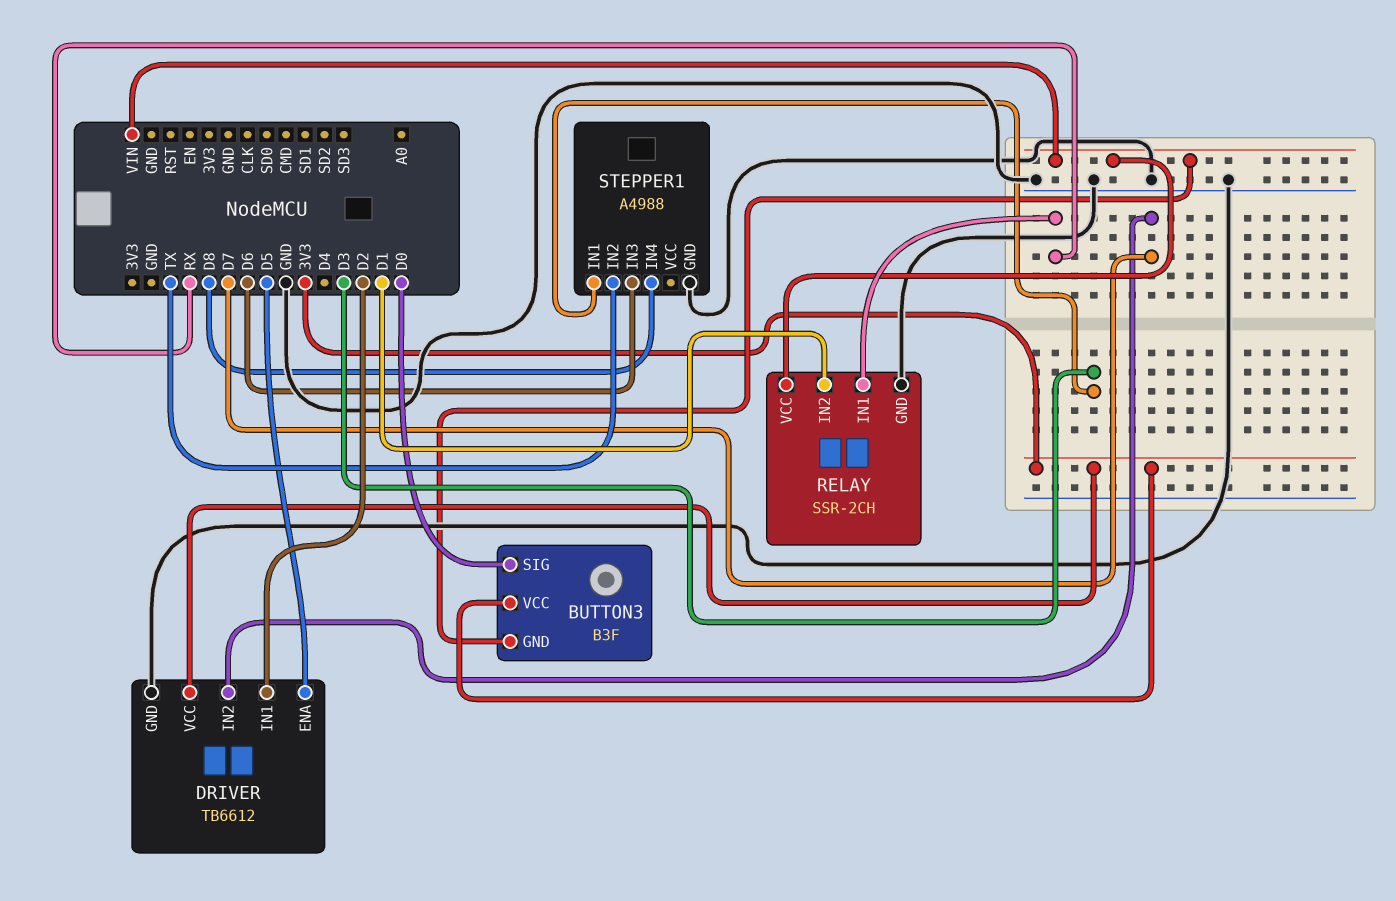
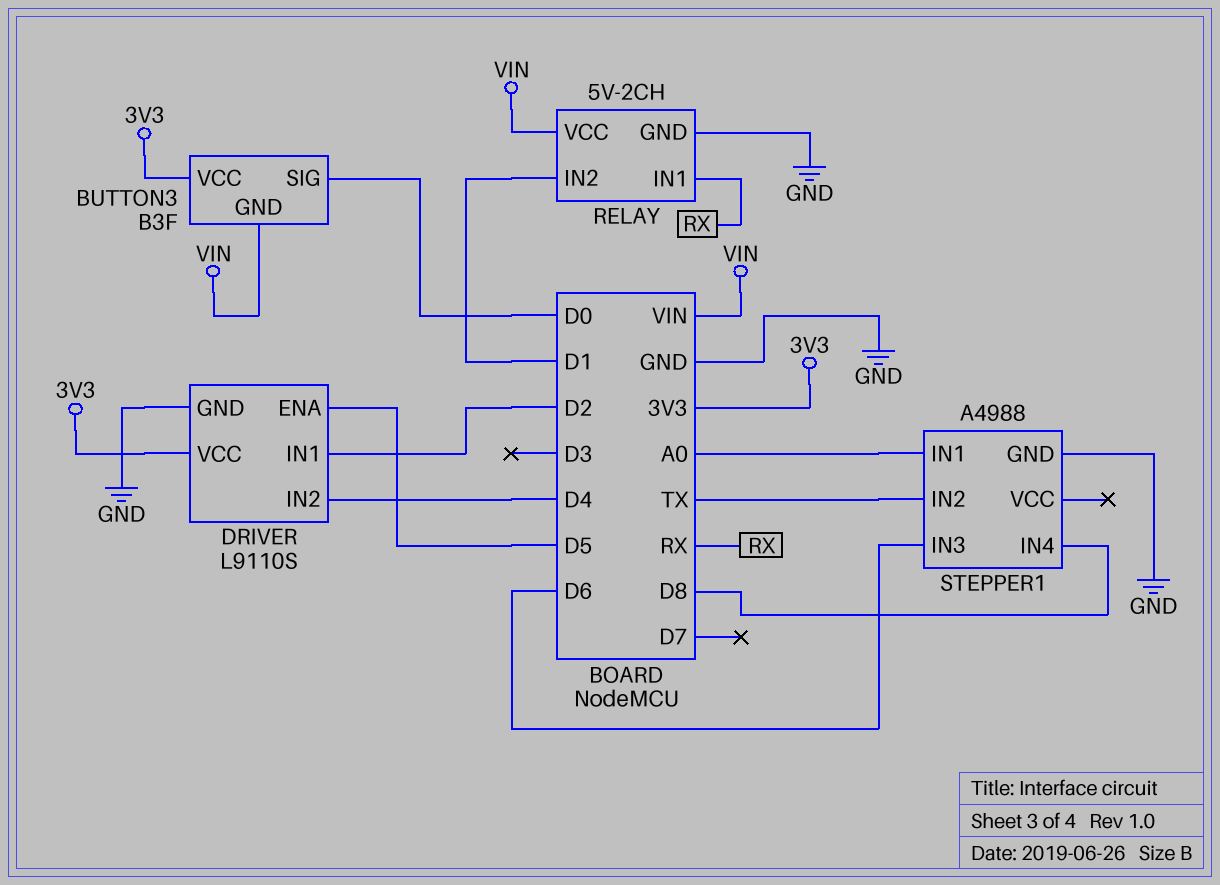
DRIVER: TB6612 -> L9110S
DRIVER pin IN2: D7 -> D4
RELAY: SSR-2CH -> 5V-2CH
STEPPER1 pin IN1: D3 -> A0

